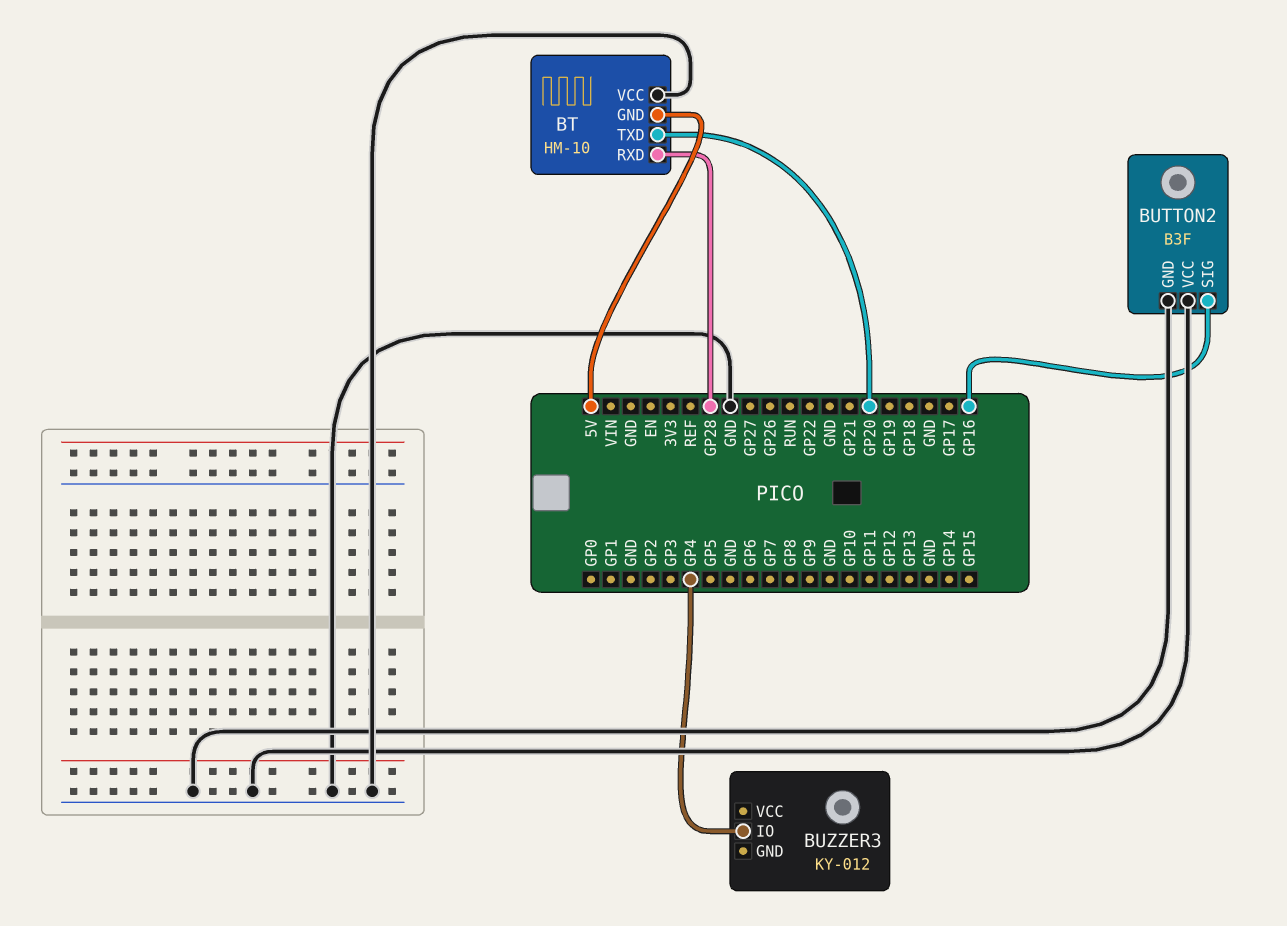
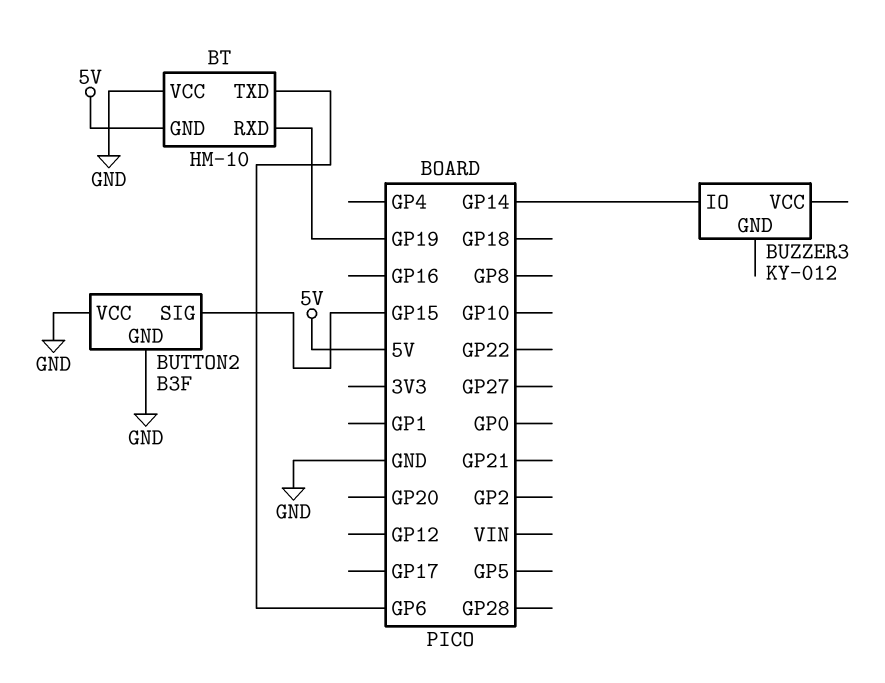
BT pin RXD: GP28 -> GP19
BT pin TXD: GP20 -> GP6
BUTTON2 pin SIG: GP16 -> GP15
BUZZER3 pin IO: GP4 -> GP14

